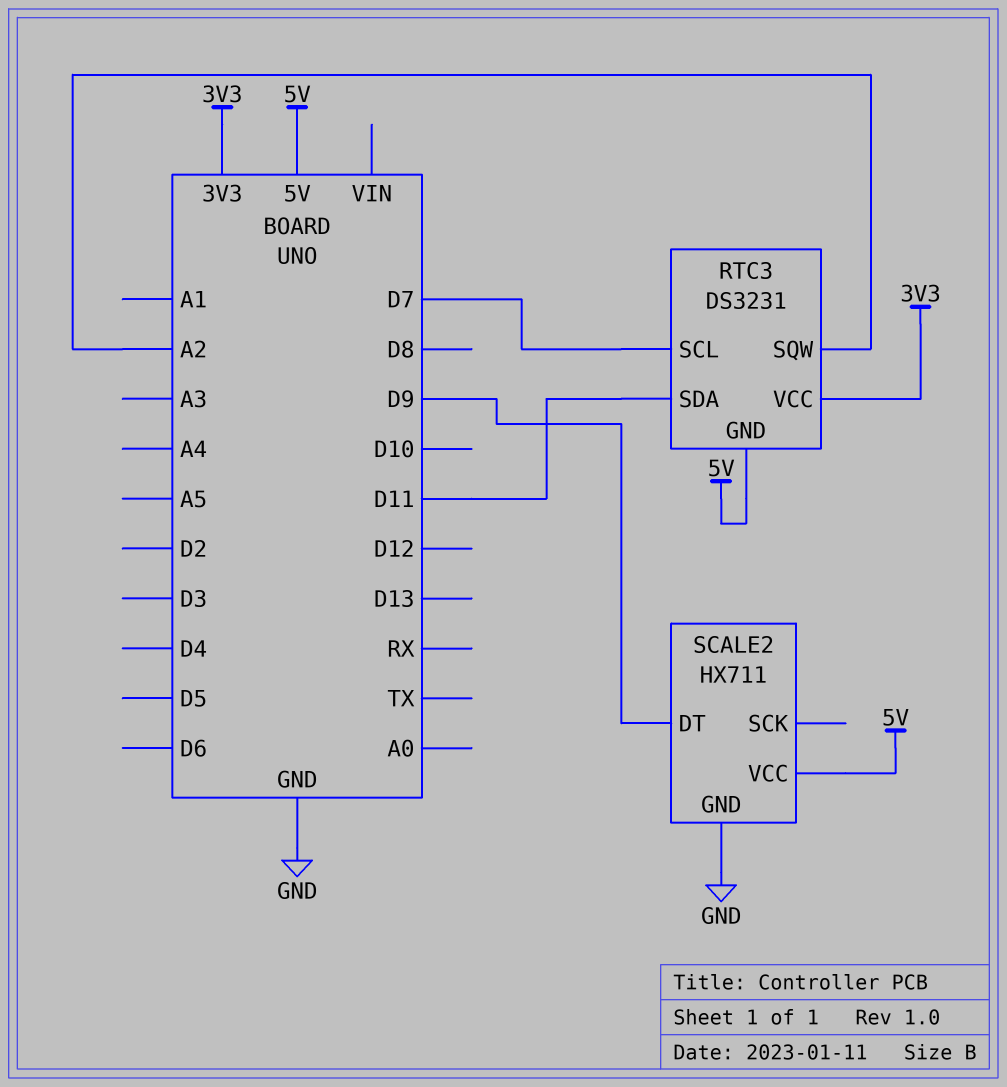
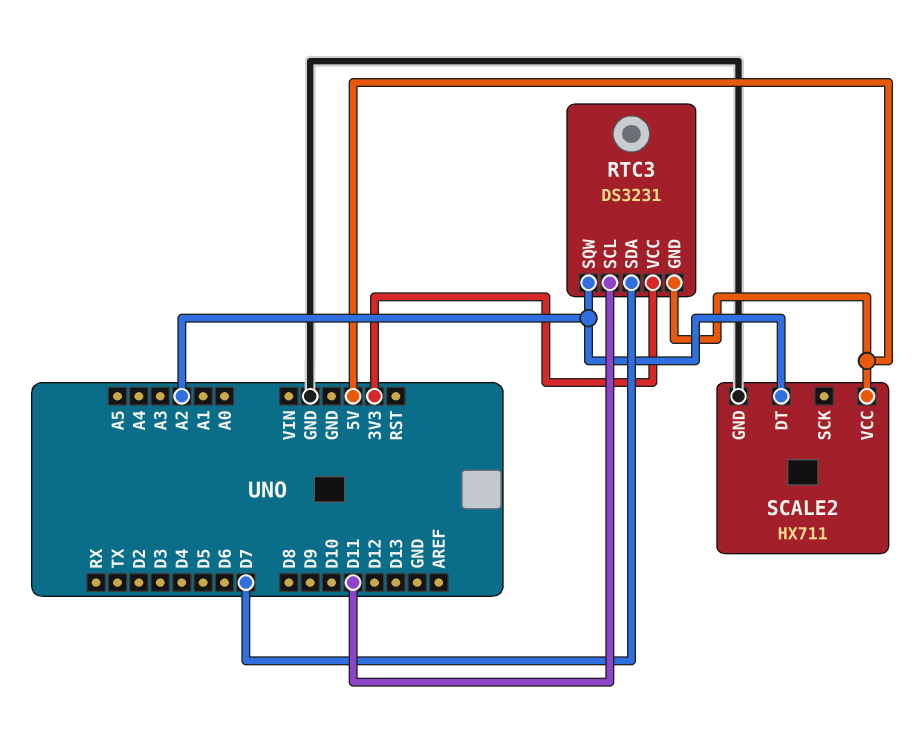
RTC3 pin SCL: D7 -> D11
RTC3 pin SDA: D11 -> D7
SCALE2 pin DT: D9 -> A2

